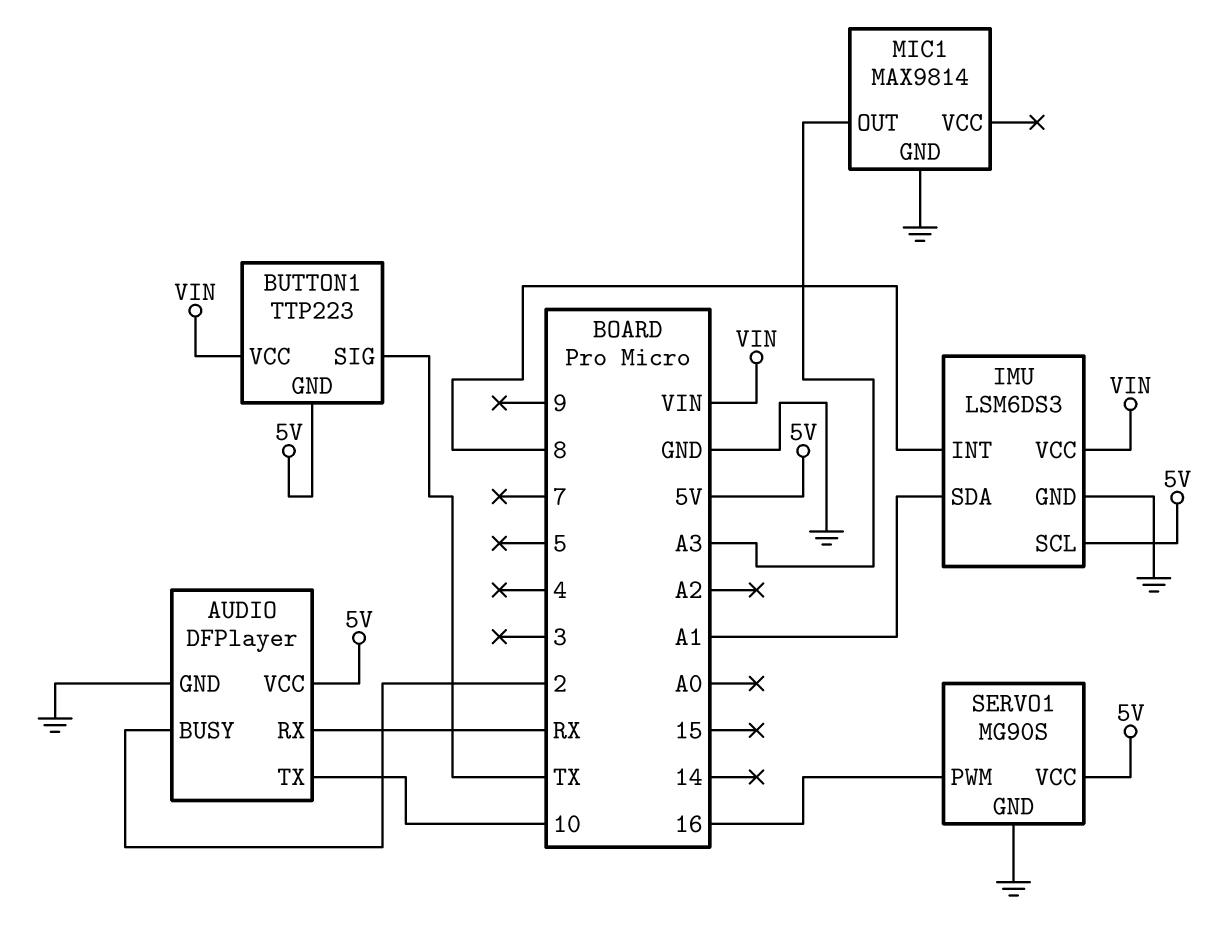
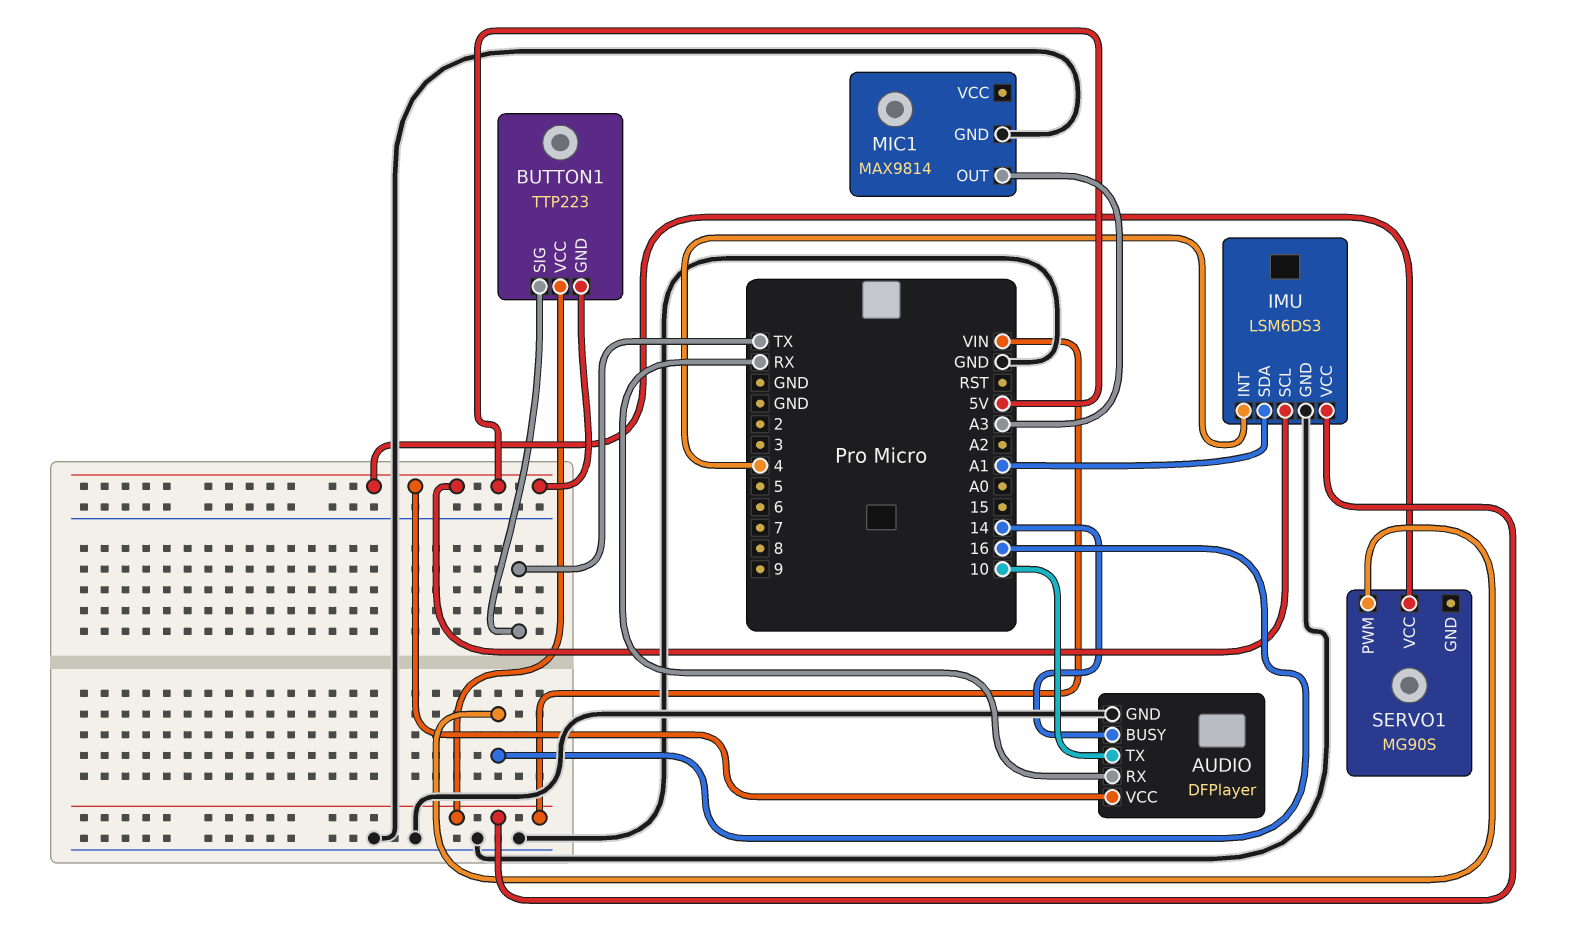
AUDIO pin BUSY: 2 -> 14
IMU pin INT: 8 -> 4
SERVO1 pin GND: GND -> none

